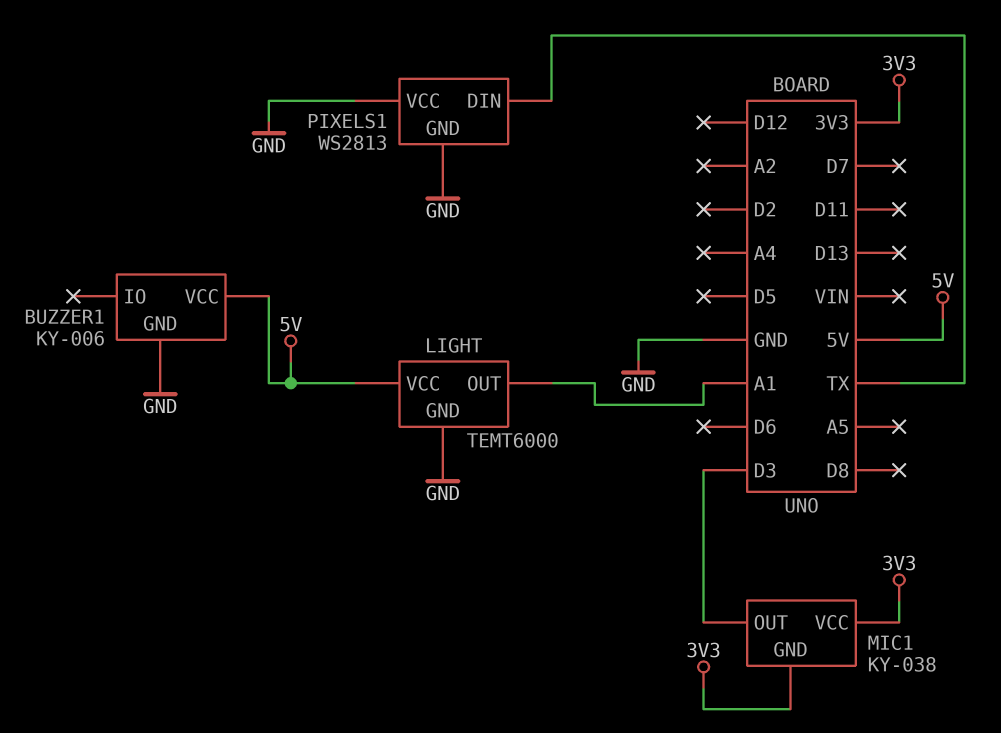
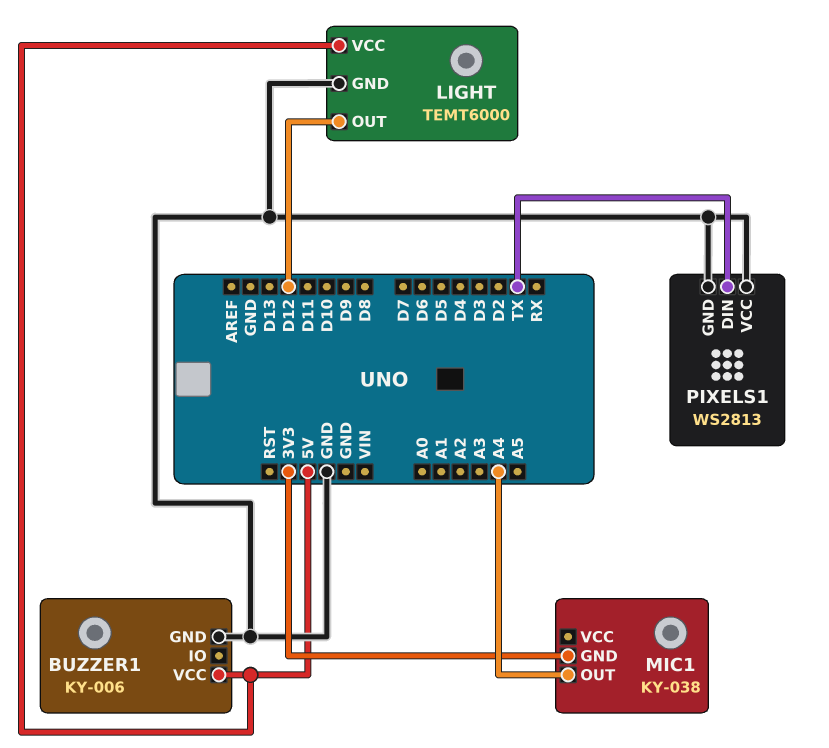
LIGHT pin OUT: A1 -> D12
MIC1 pin OUT: D3 -> A4
MIC1 pin VCC: 3V3 -> none

